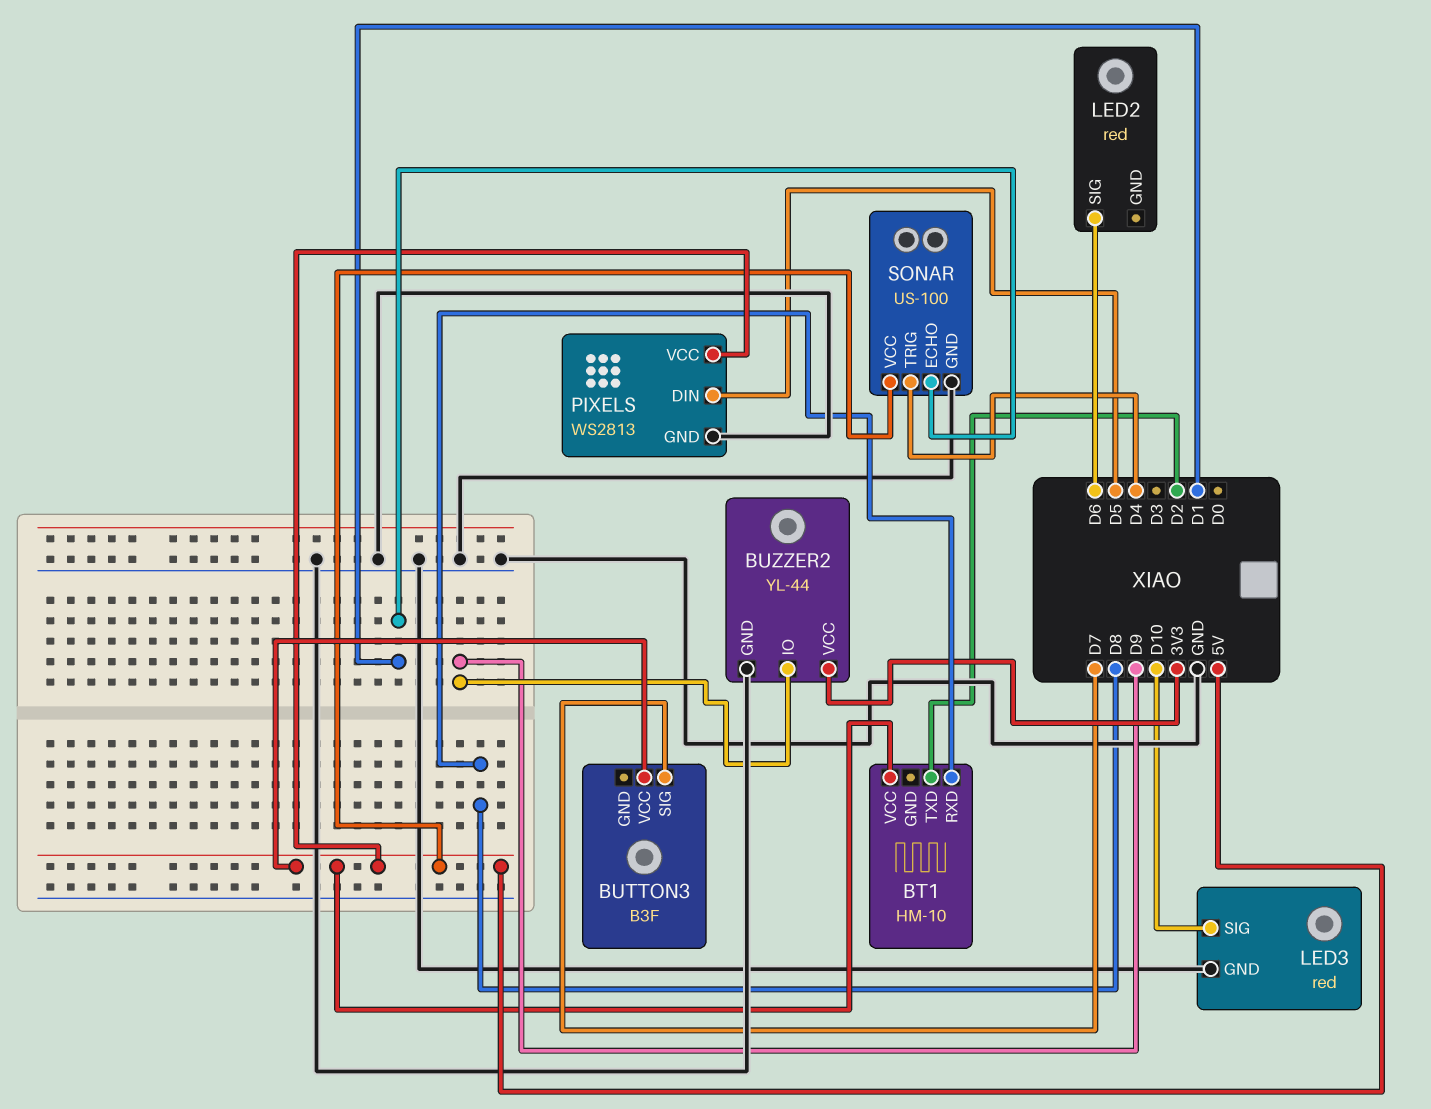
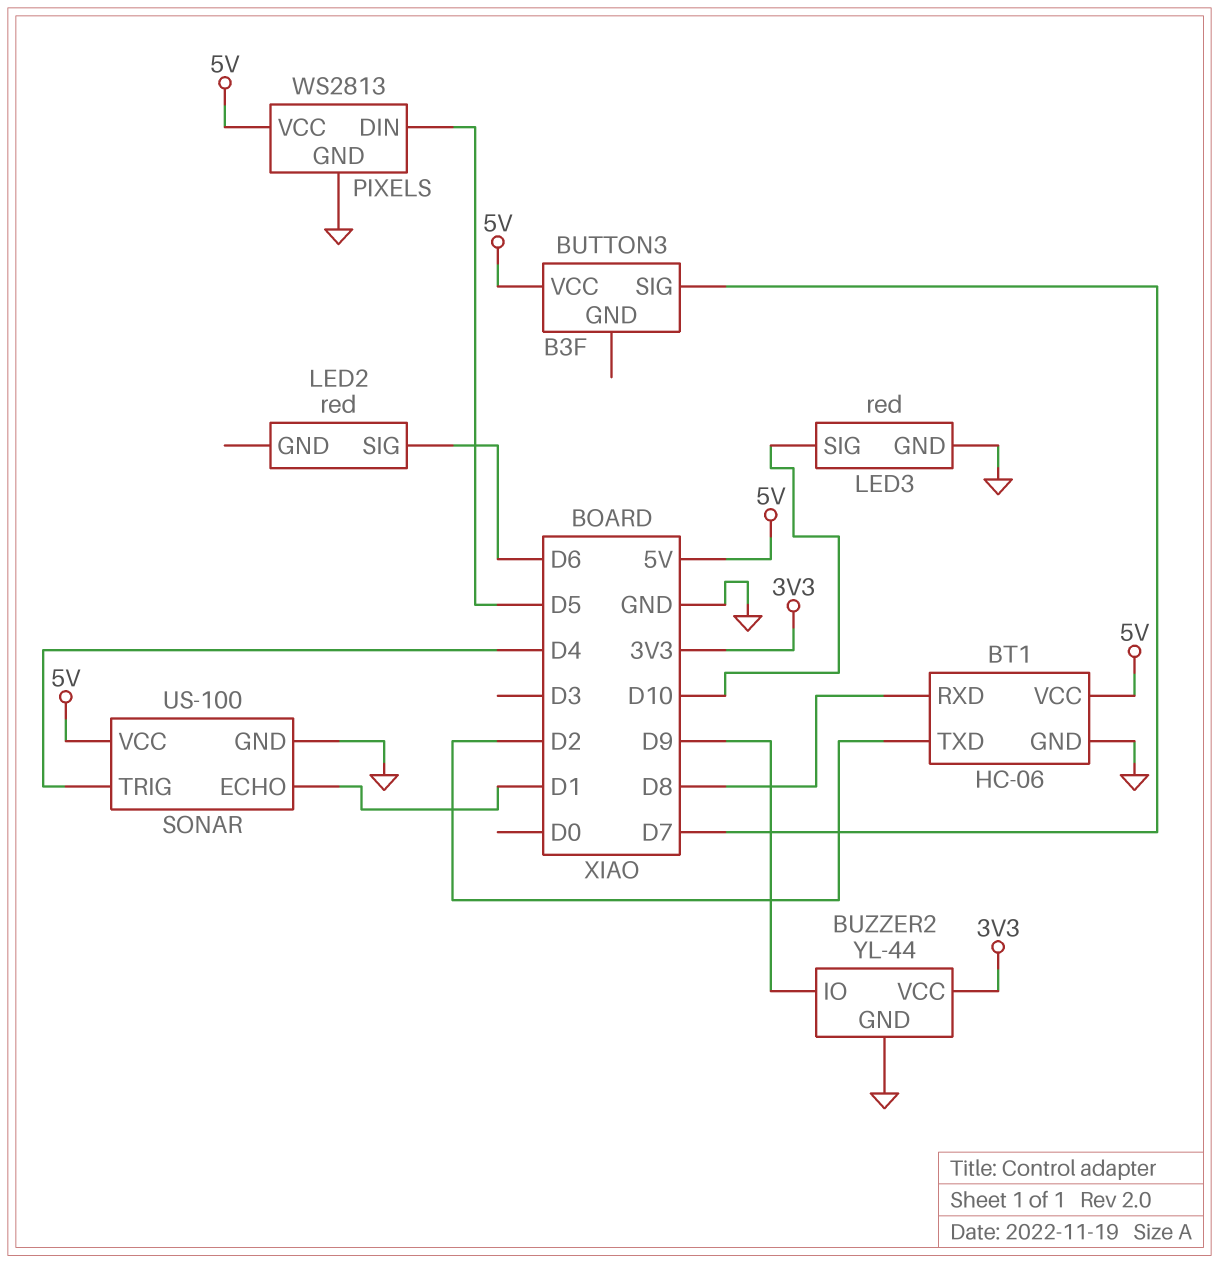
BT1: HM-10 -> HC-06
BT1 pin GND: none -> GND

